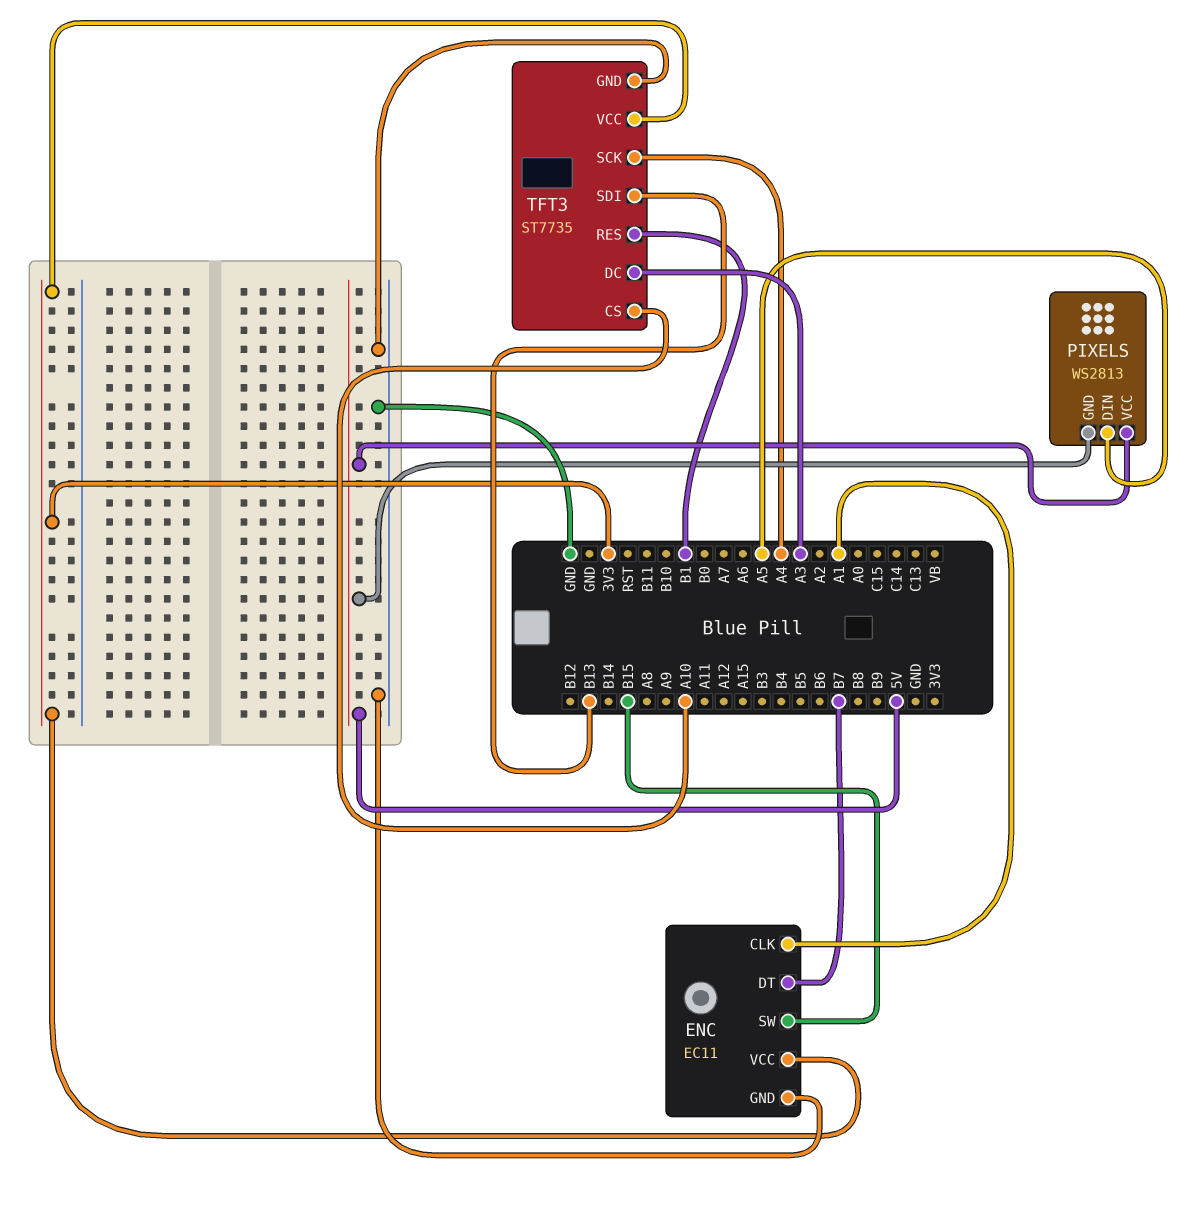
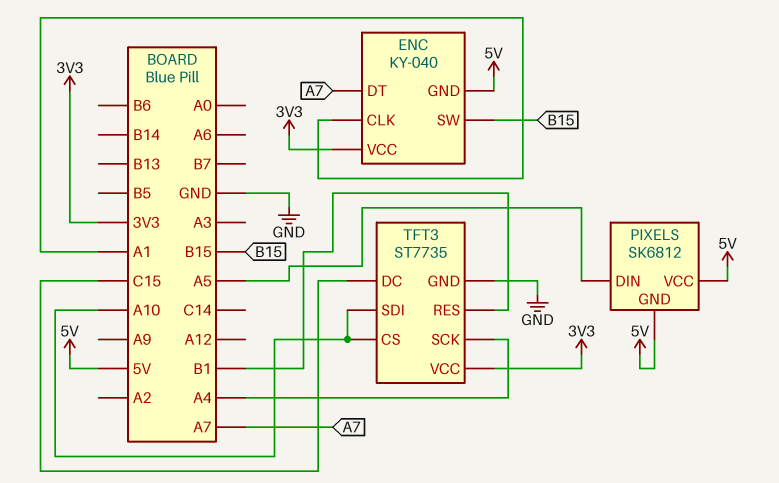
ENC: EC11 -> KY-040
ENC pin DT: B7 -> A7
ENC pin GND: GND -> 5V
PIXELS: WS2813 -> SK6812
TFT3 pin DC: A3 -> C15
TFT3 pin SDI: B13 -> A10

